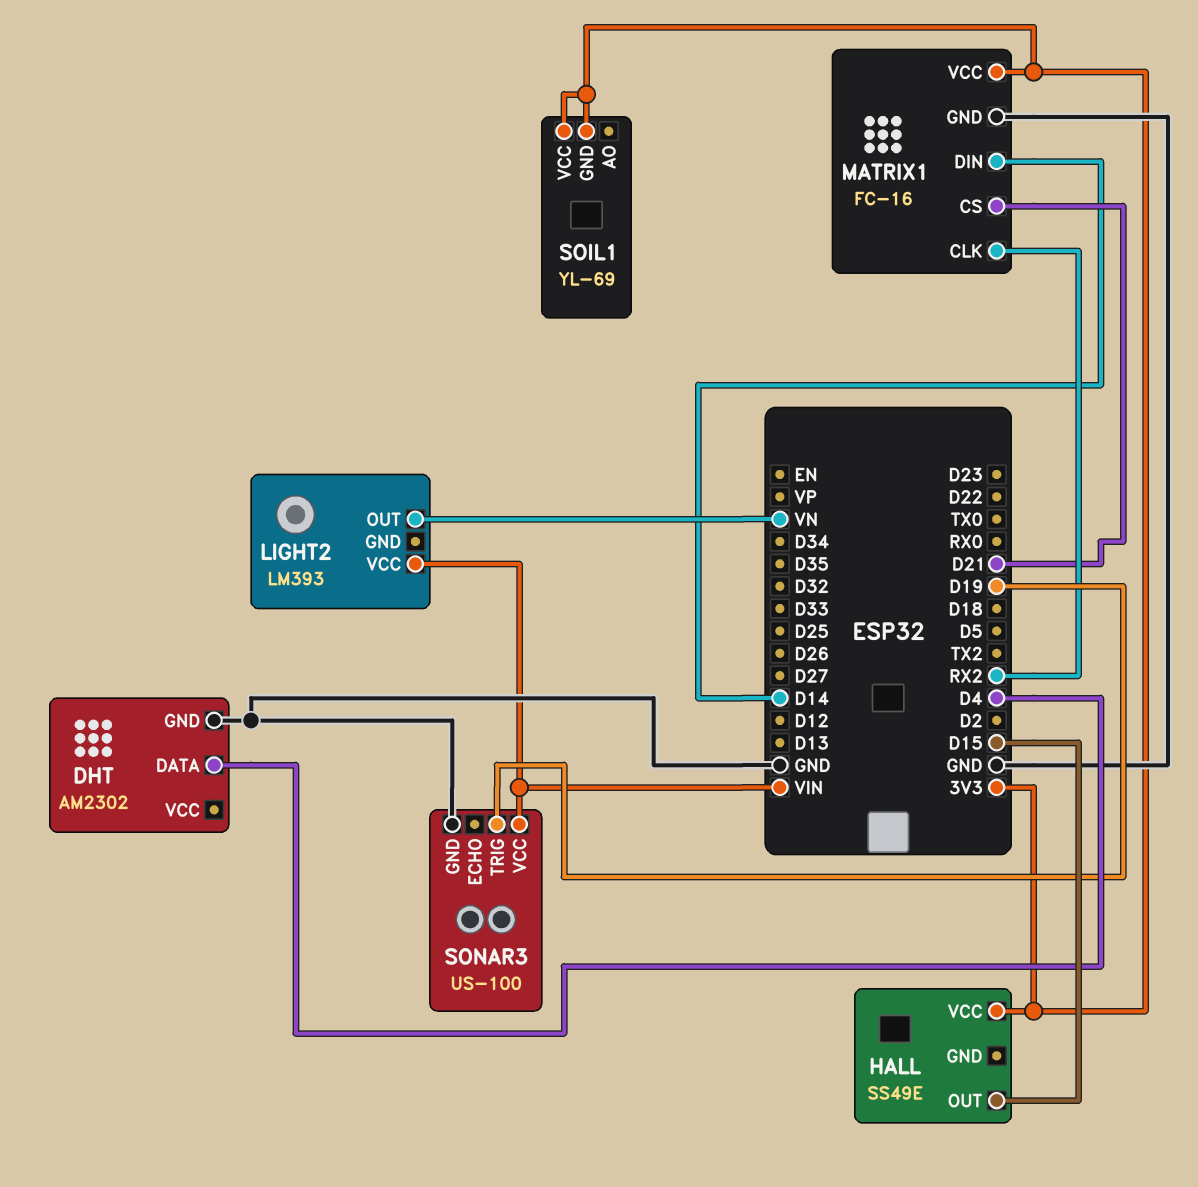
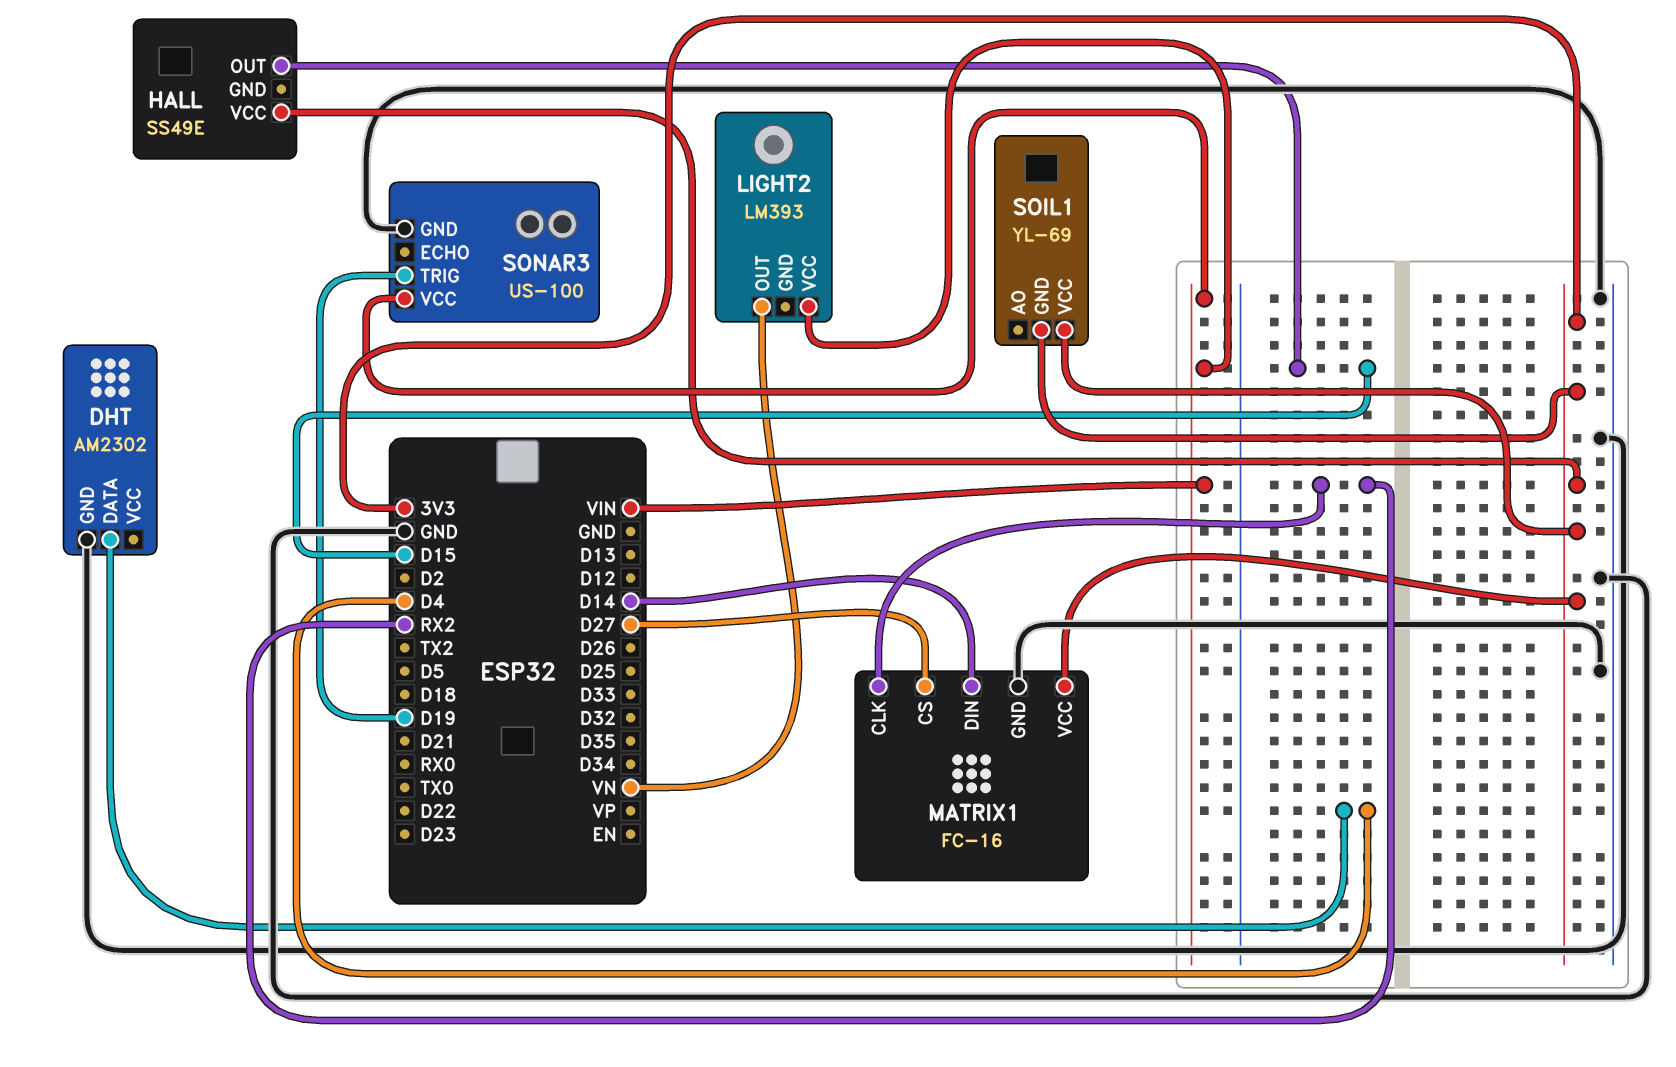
MATRIX1 pin CS: D21 -> D27

